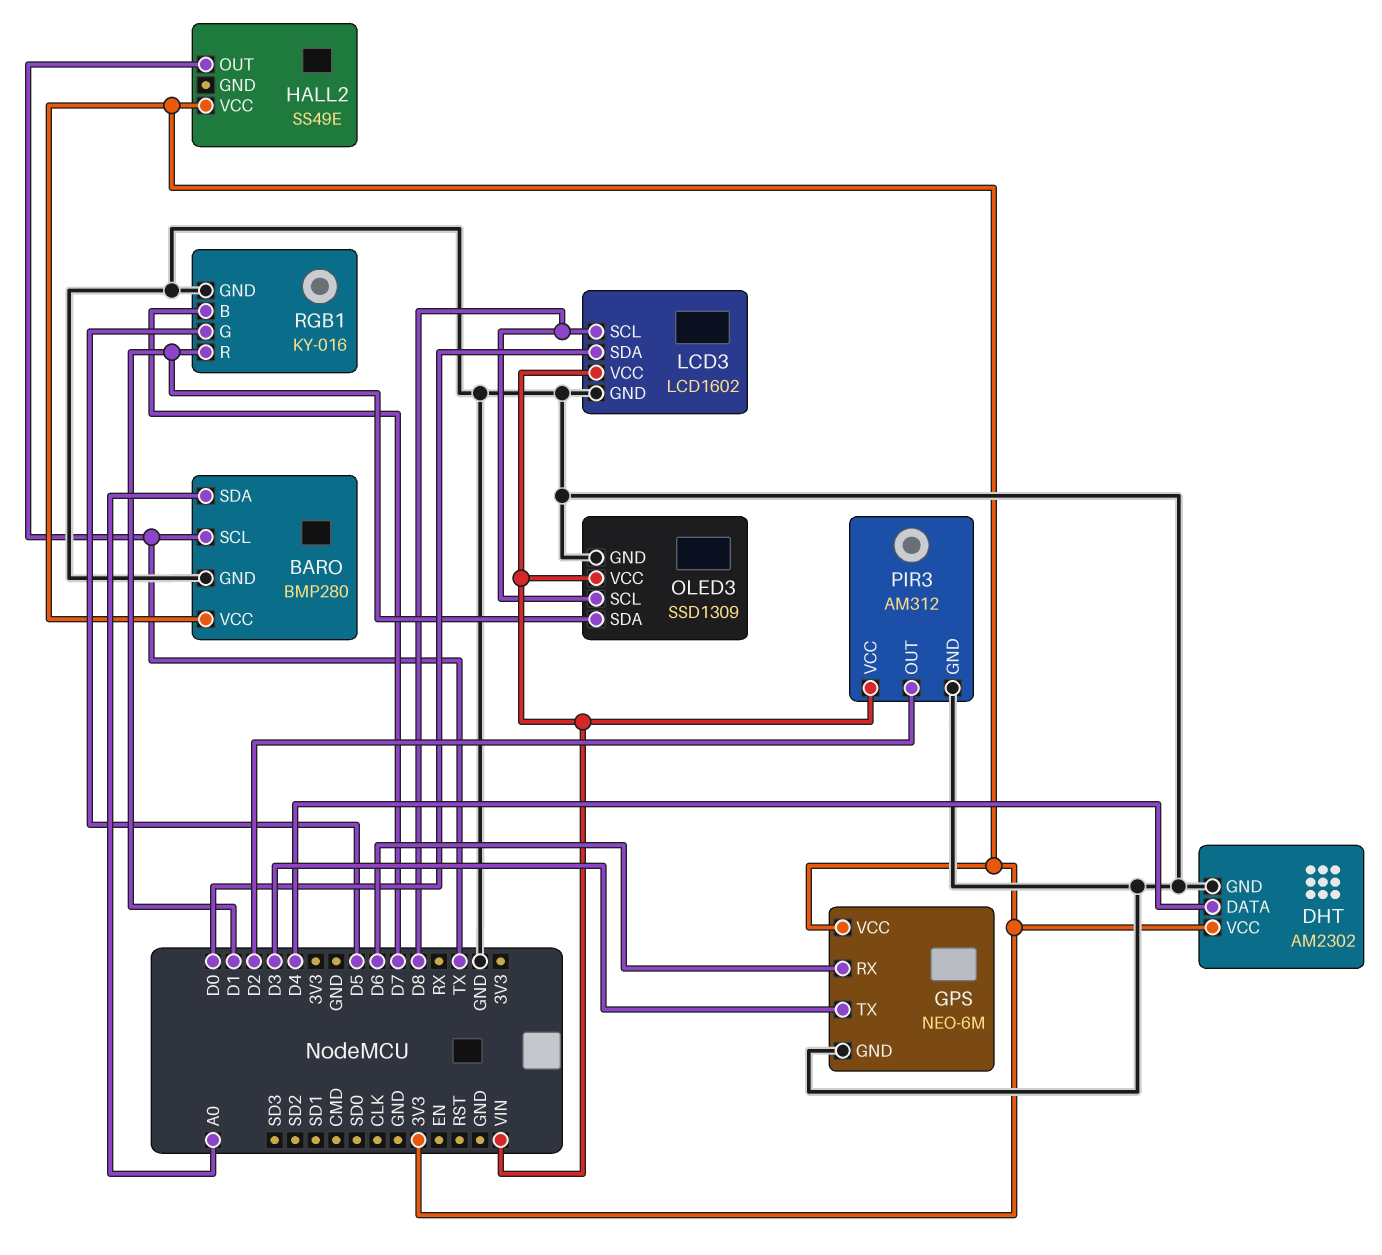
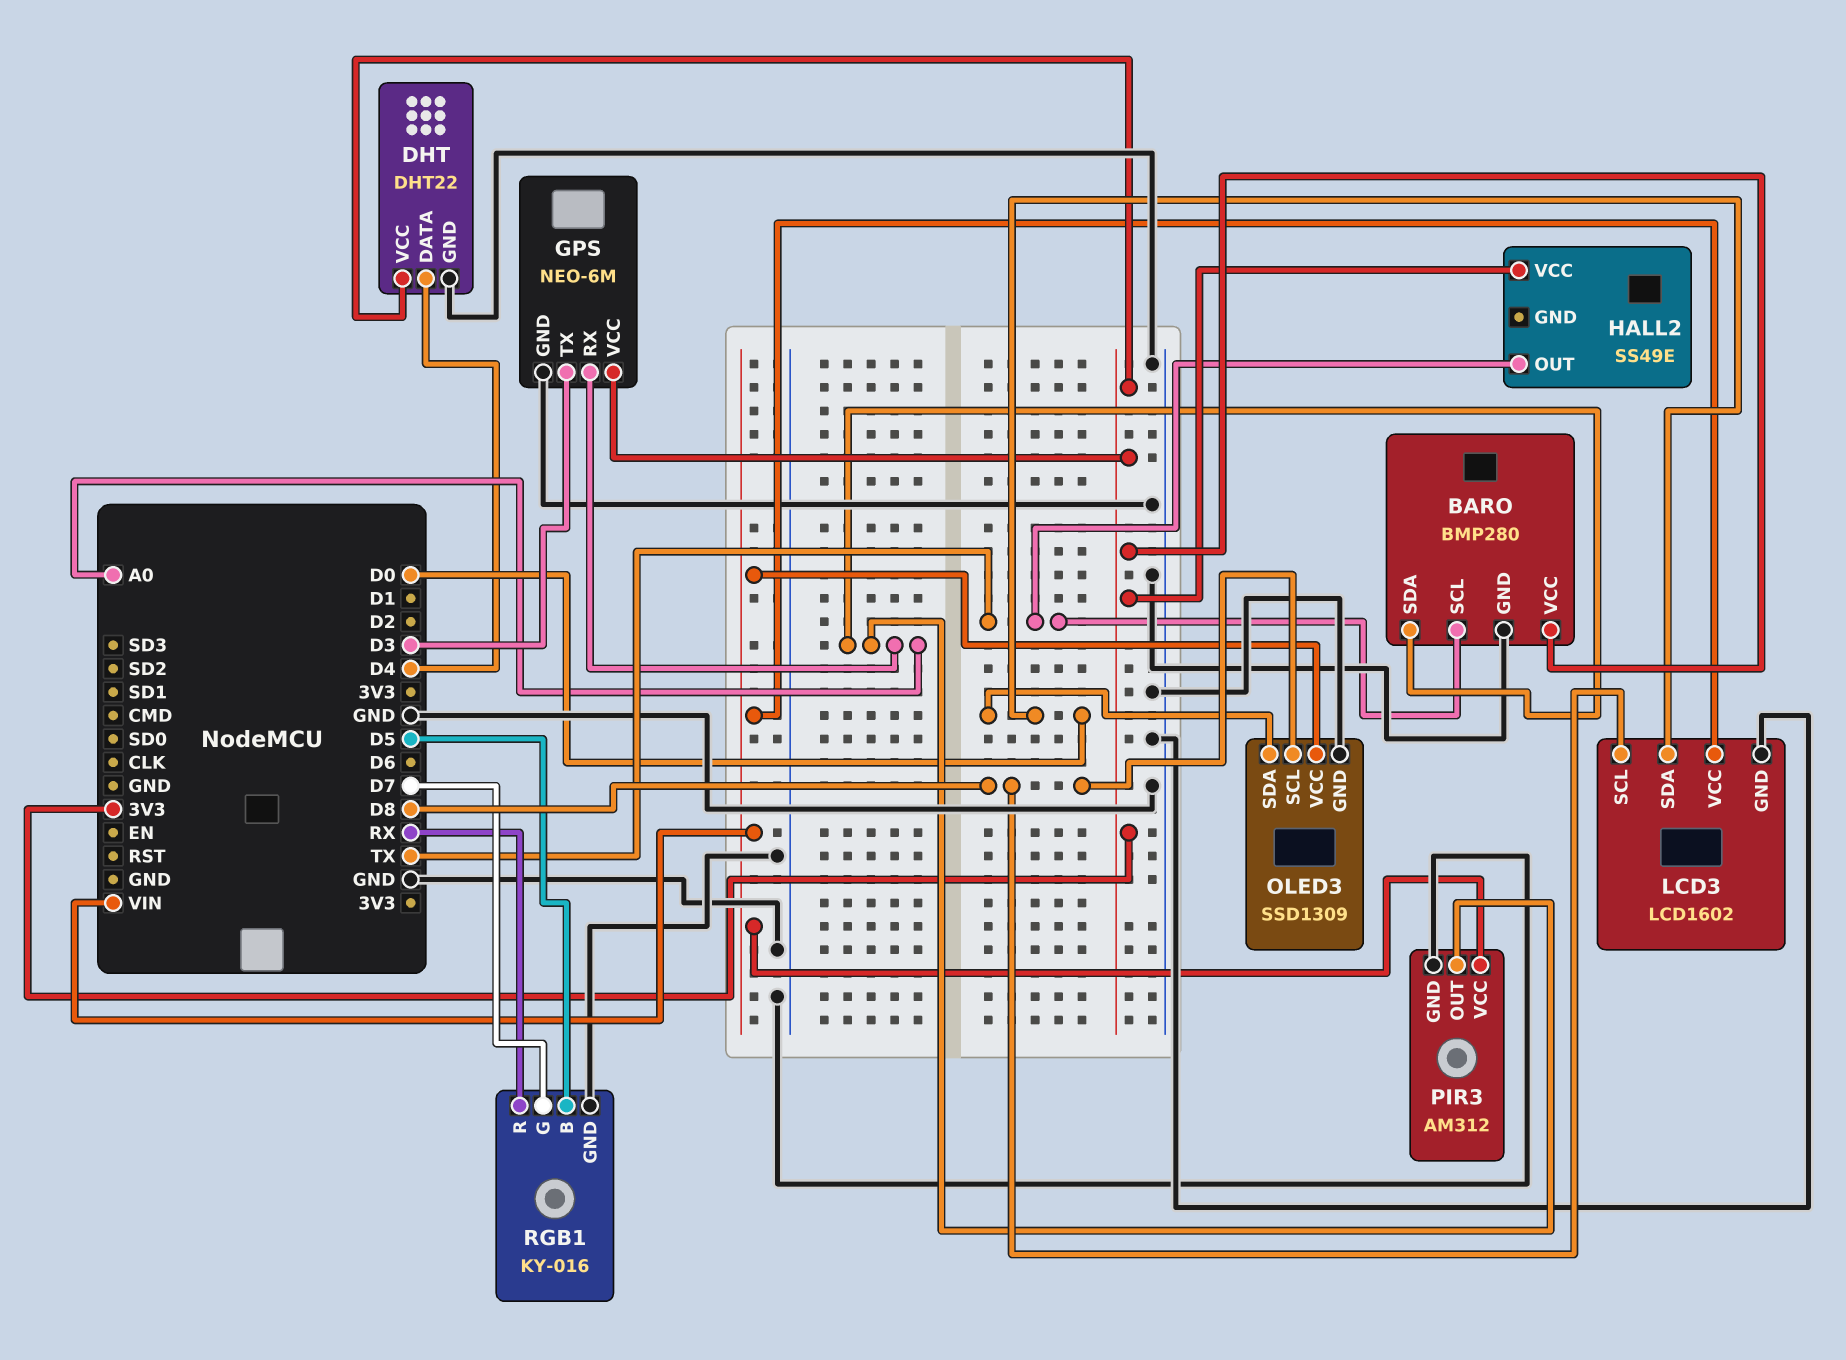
DHT: AM2302 -> DHT22
GPS pin RX: D6 -> A0
OLED3 pin SDA: D1 -> D0
PIR3 pin OUT: D2 -> A0
RGB1 pin B: D7 -> D5
RGB1 pin G: D5 -> D7
RGB1 pin R: D1 -> RX

